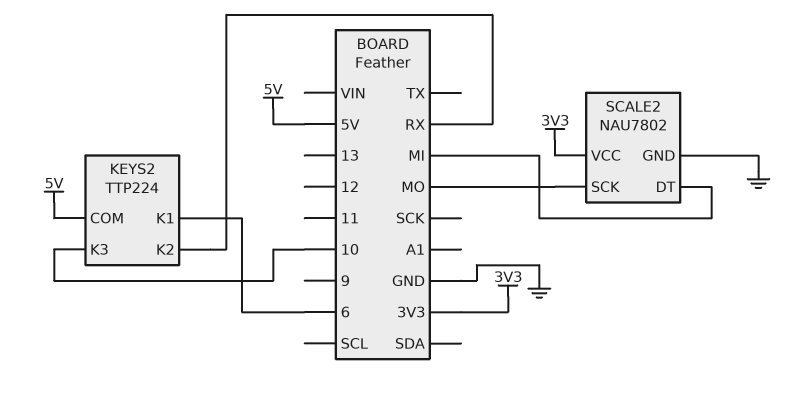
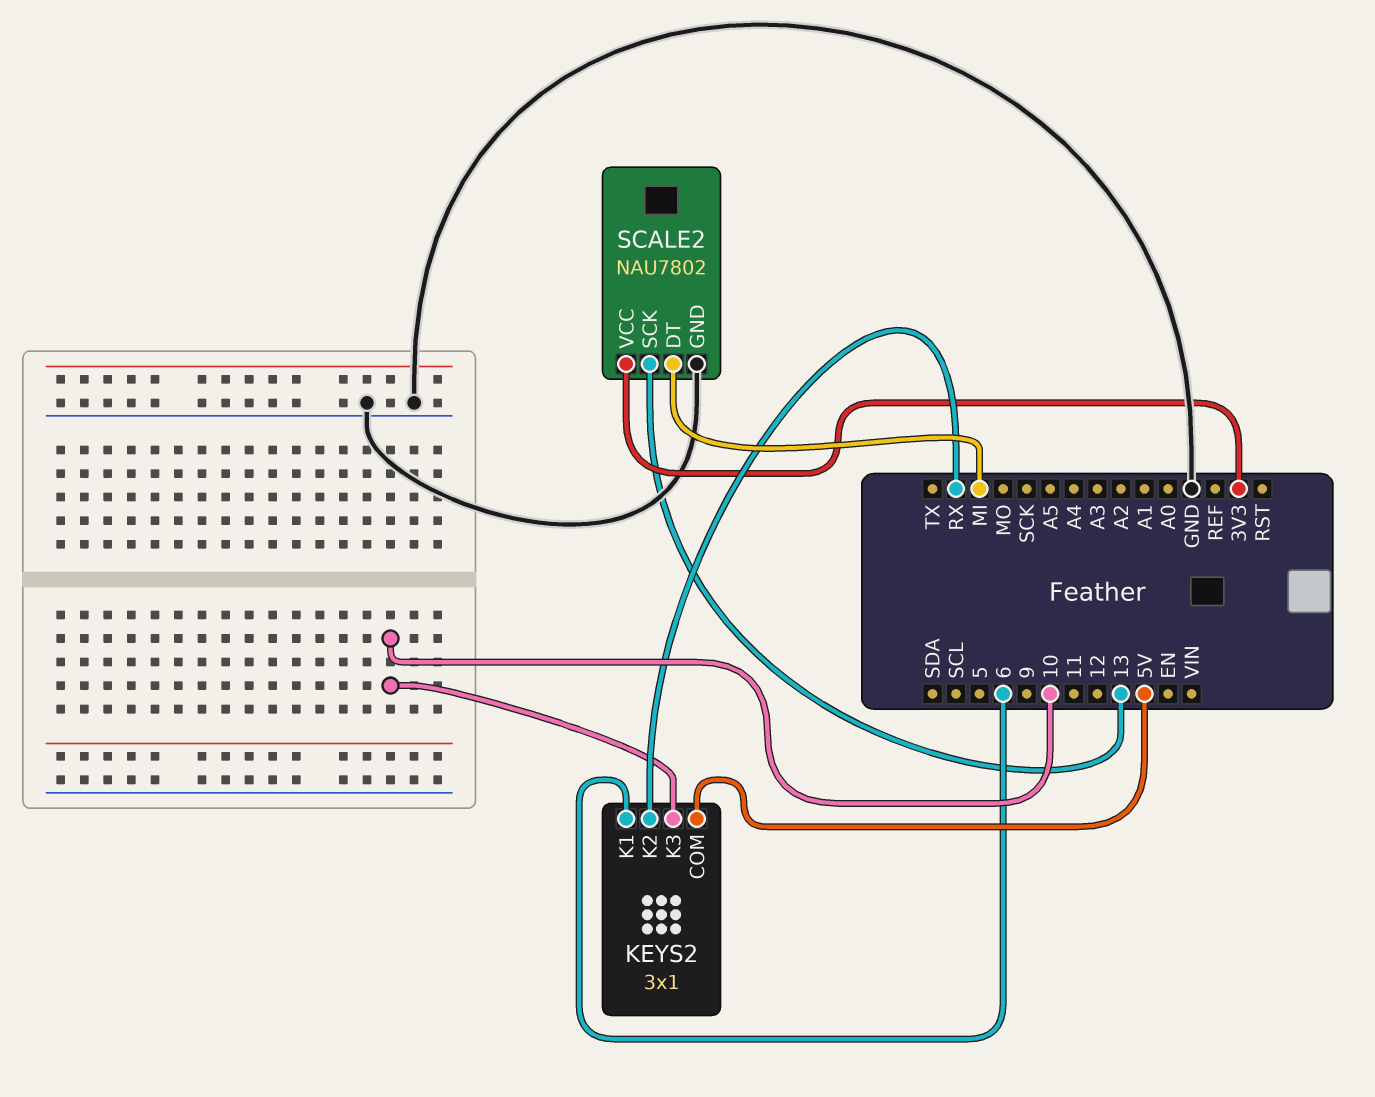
KEYS2: TTP224 -> 3x1
SCALE2 pin SCK: MO -> 13

